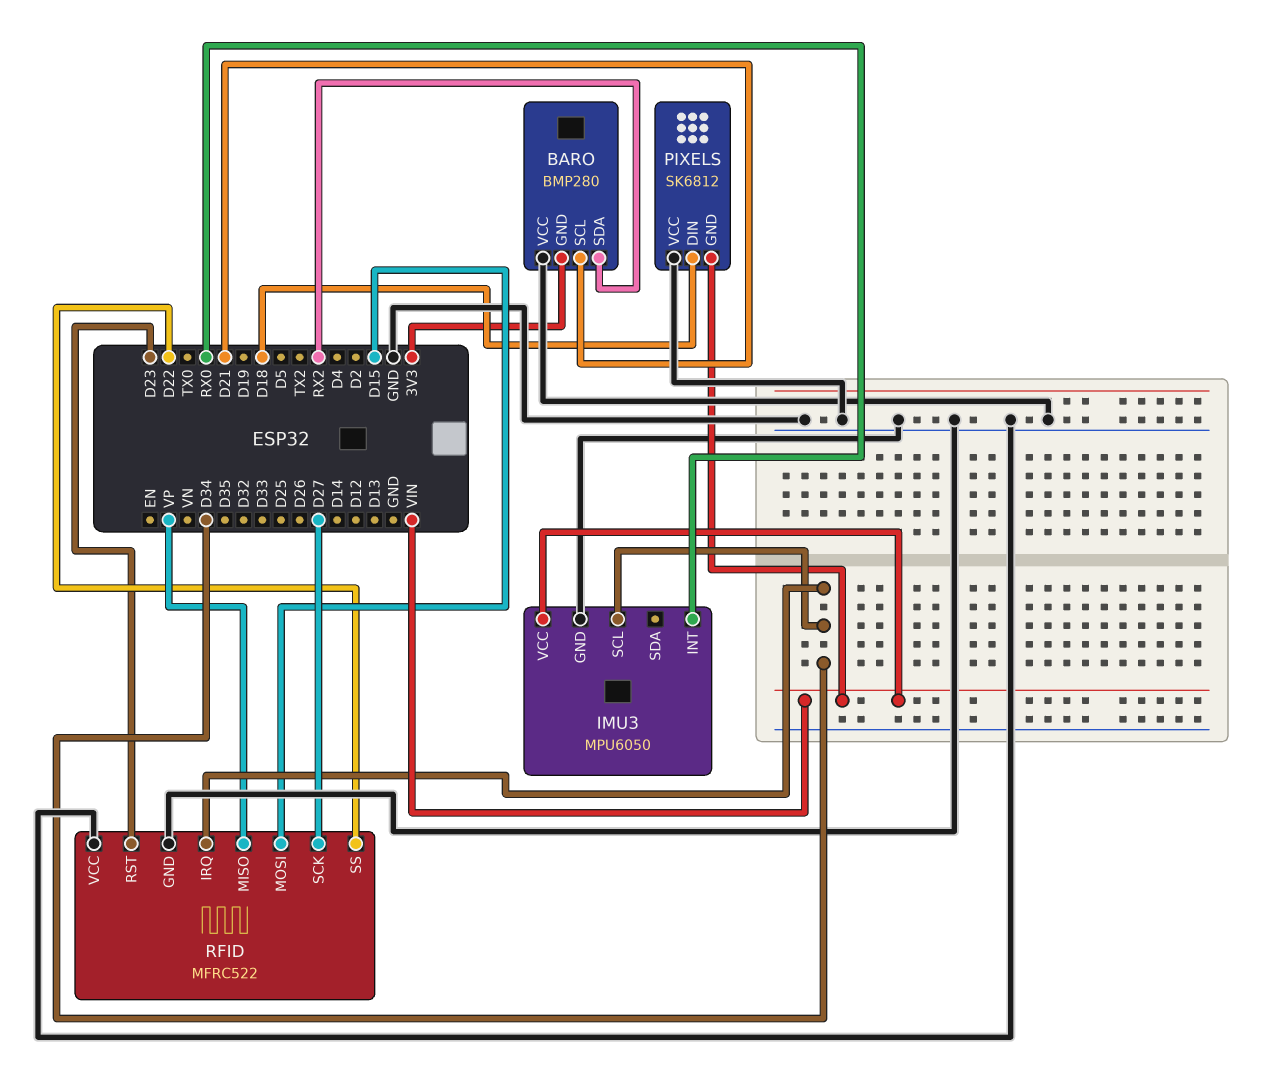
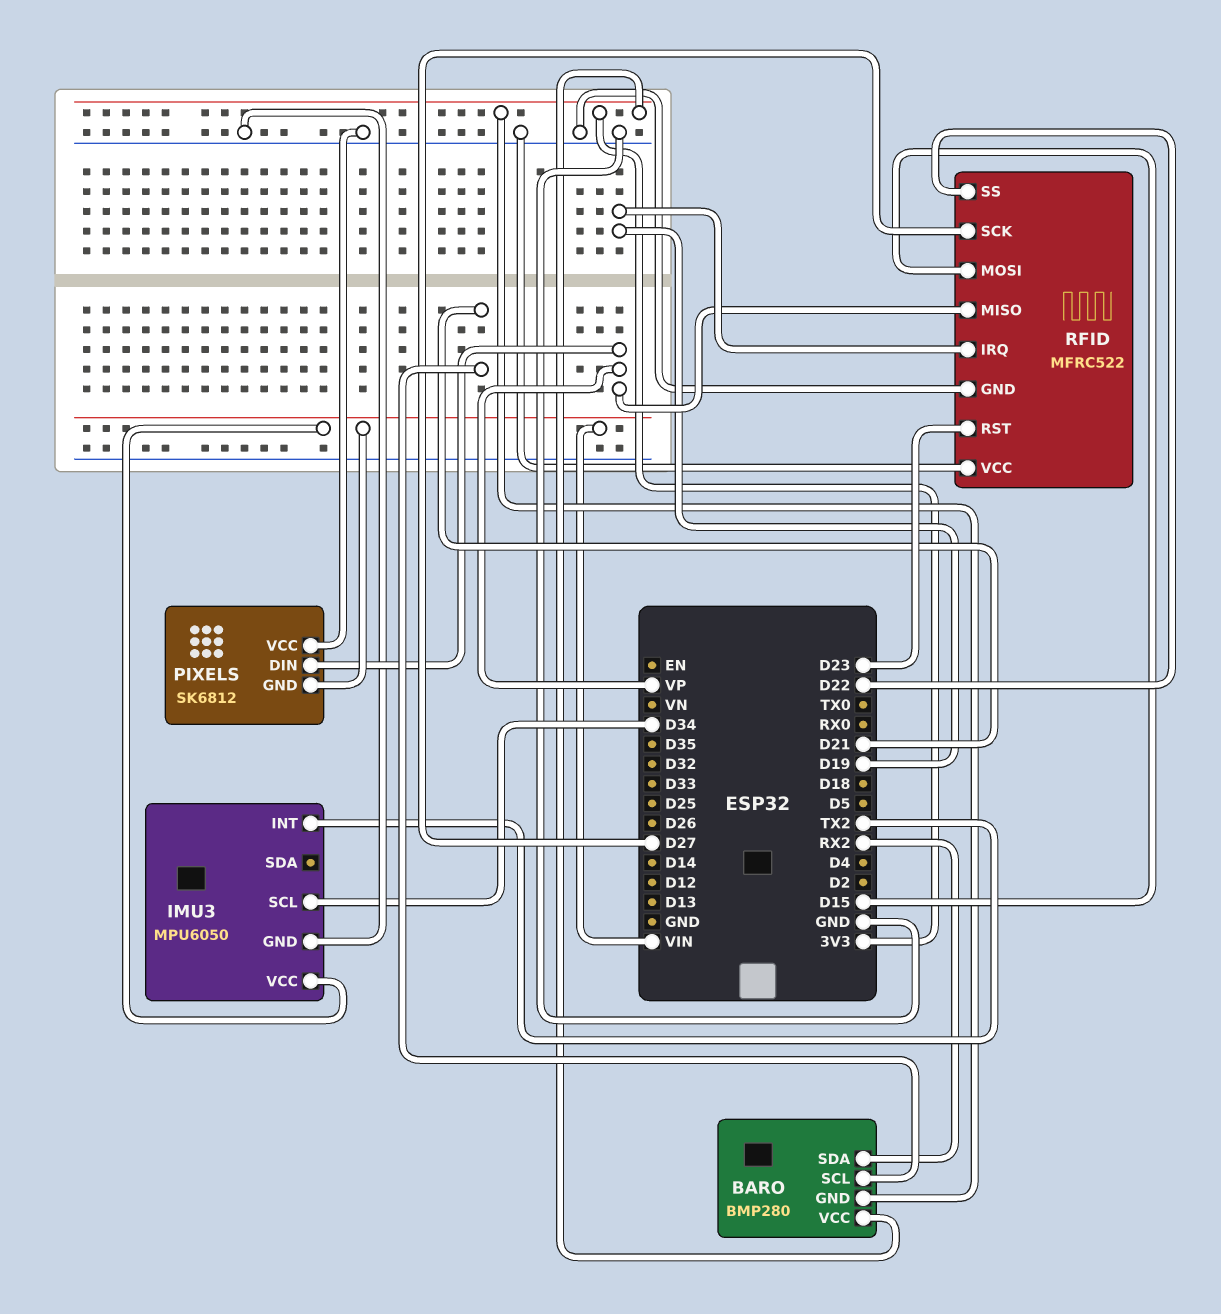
BARO pin VCC: GND -> 3V3
IMU3 pin INT: RX0 -> TX2
PIXELS pin DIN: D18 -> VP
RFID pin IRQ: D34 -> D19

